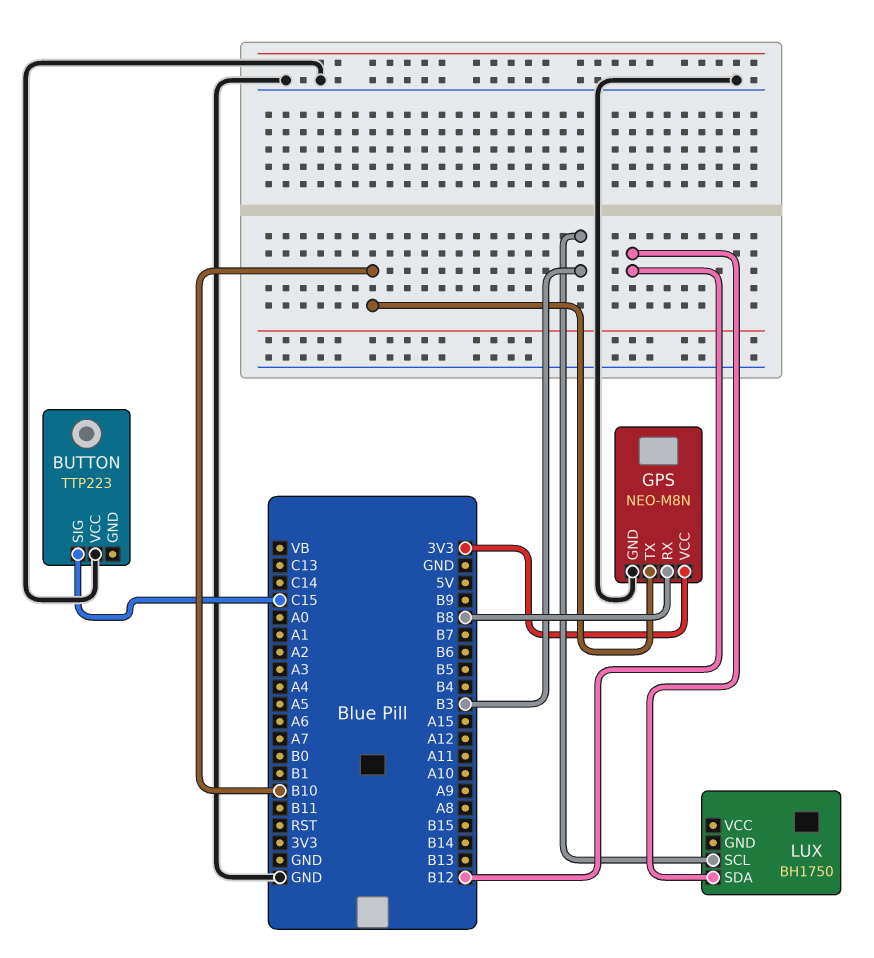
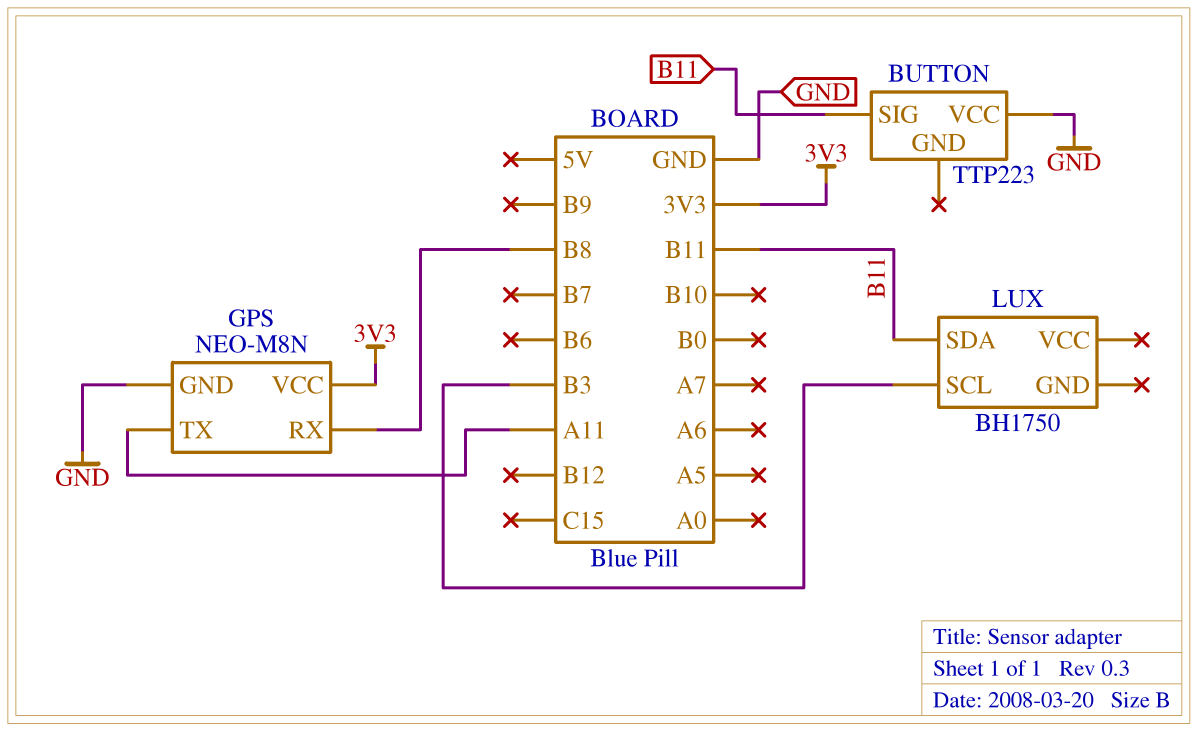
BUTTON pin SIG: C15 -> B11
GPS pin TX: B10 -> A11
LUX pin SDA: B12 -> B11

